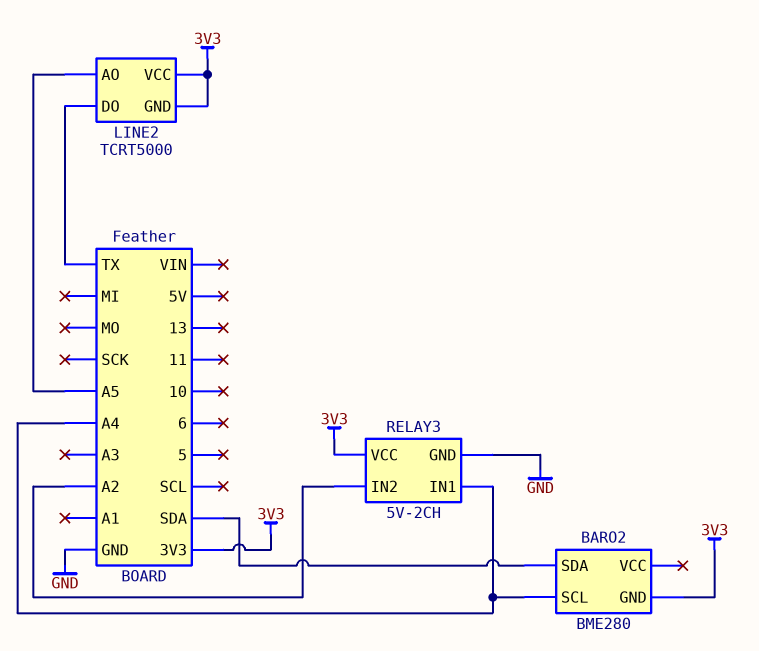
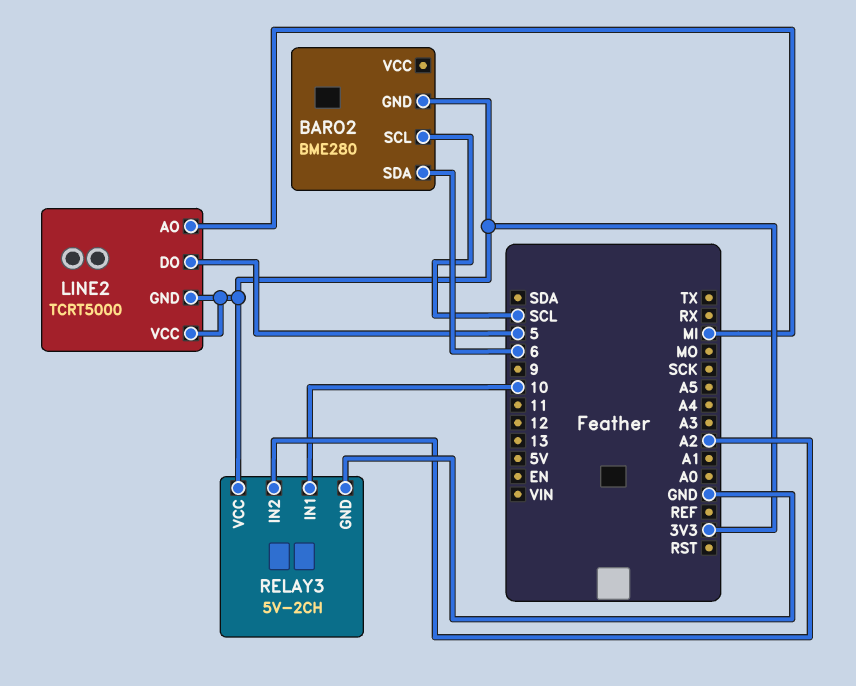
BARO2 pin SCL: A4 -> SCL
BARO2 pin SDA: SDA -> 6
LINE2 pin AO: A5 -> MI
LINE2 pin DO: TX -> 5
RELAY3 pin IN1: A4 -> 10

